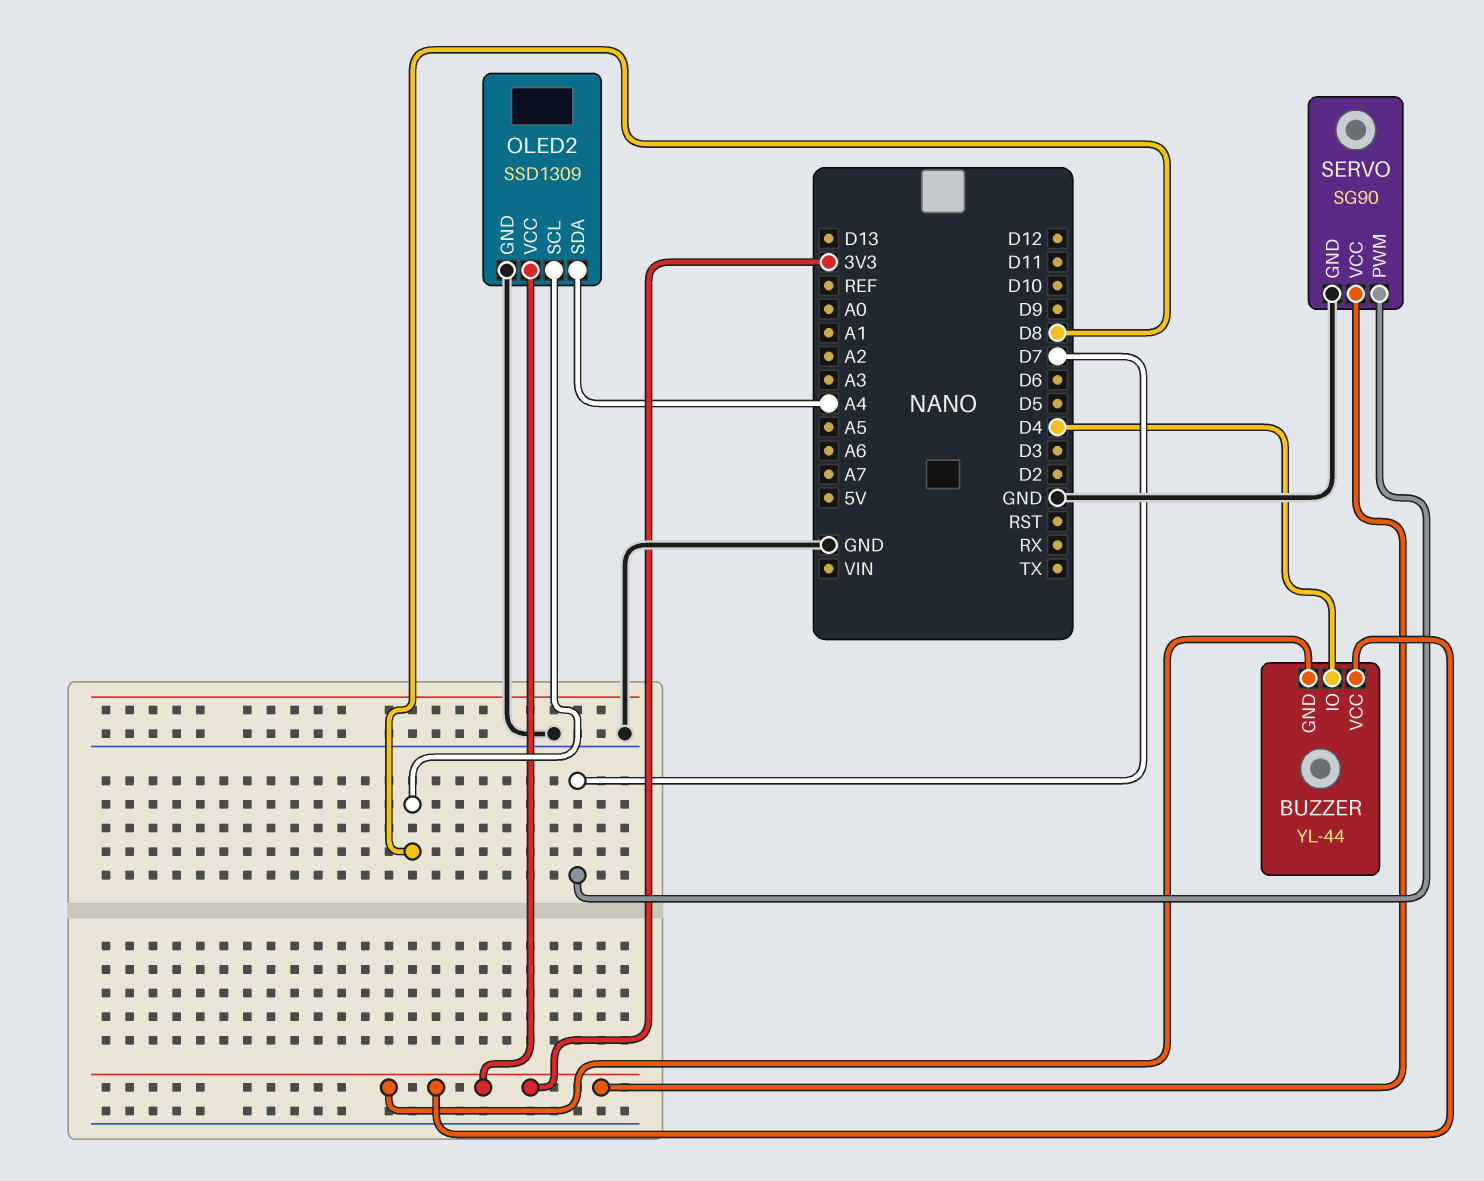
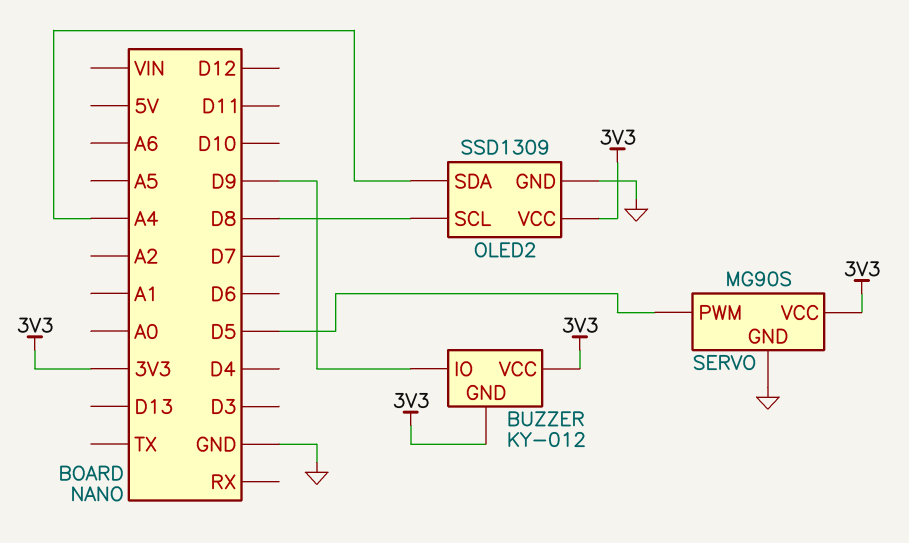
BUZZER: YL-44 -> KY-012
BUZZER pin IO: D4 -> D9
SERVO: SG90 -> MG90S
SERVO pin PWM: D7 -> D5

